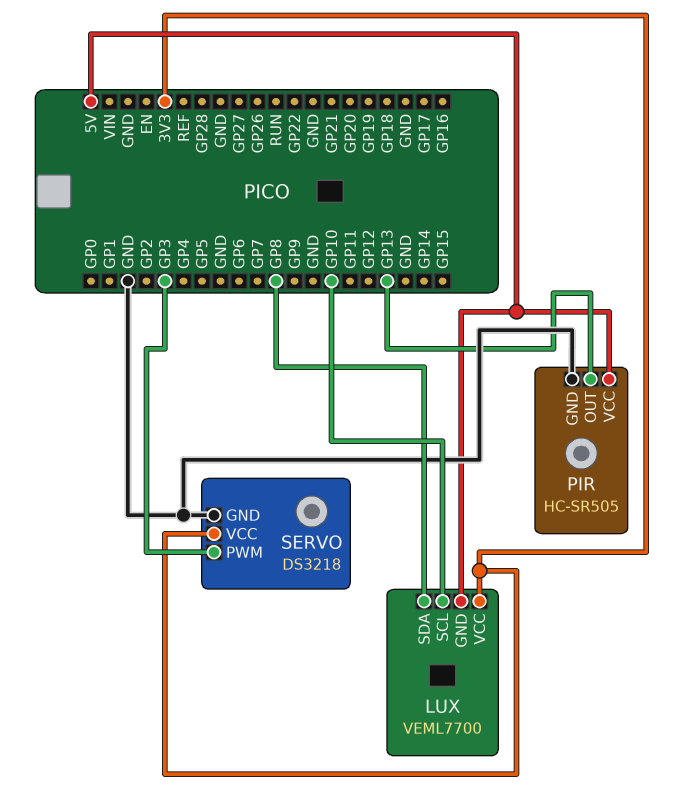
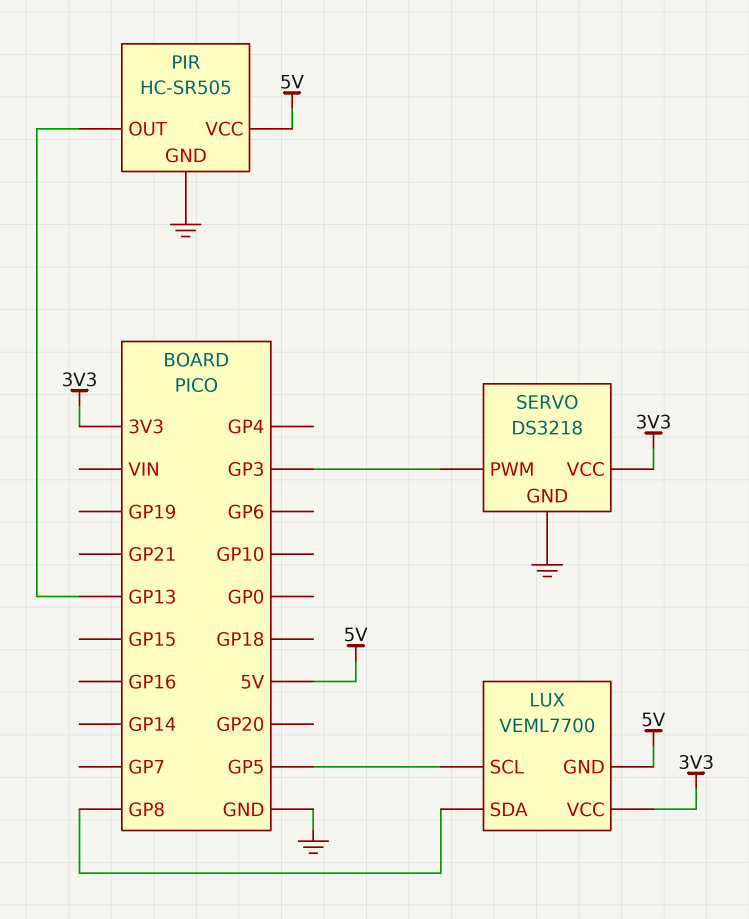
LUX pin SCL: GP10 -> GP5

